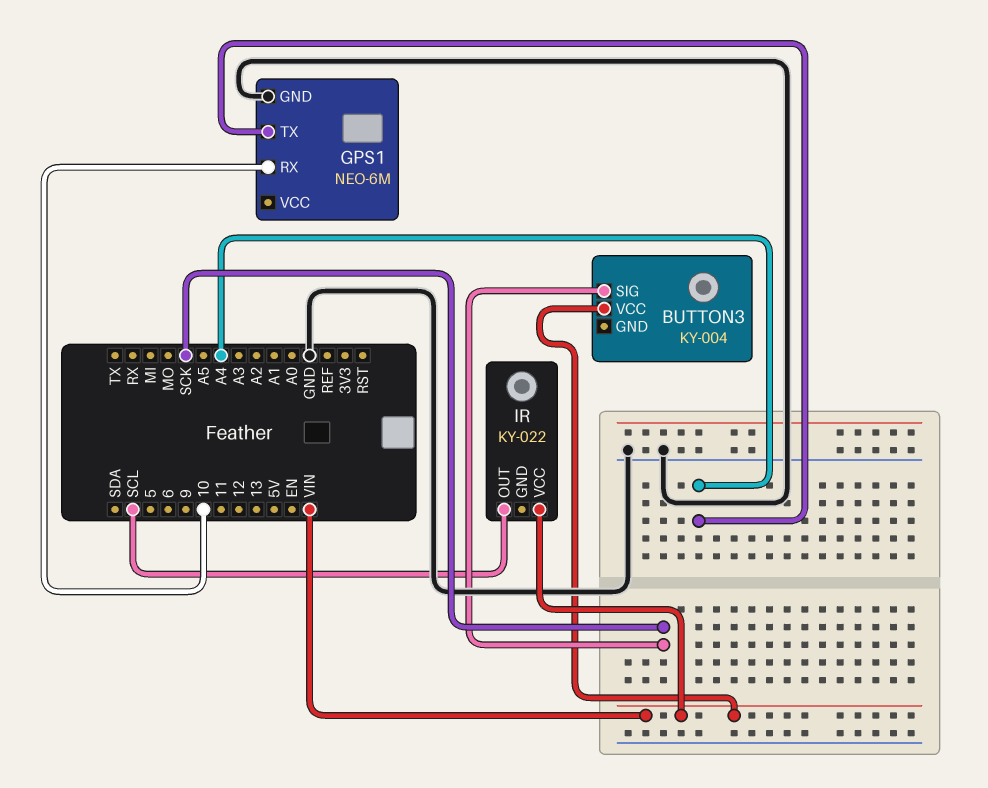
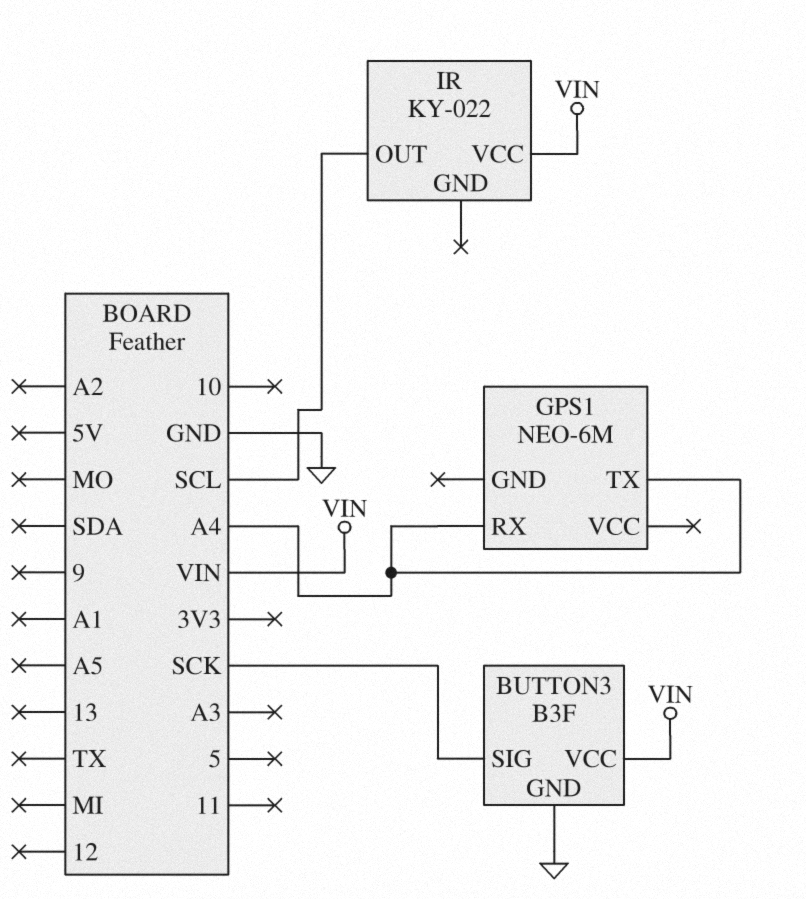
BUTTON3: KY-004 -> B3F
BUTTON3 pin GND: none -> GND
GPS1 pin GND: GND -> none
GPS1 pin RX: 10 -> A4

